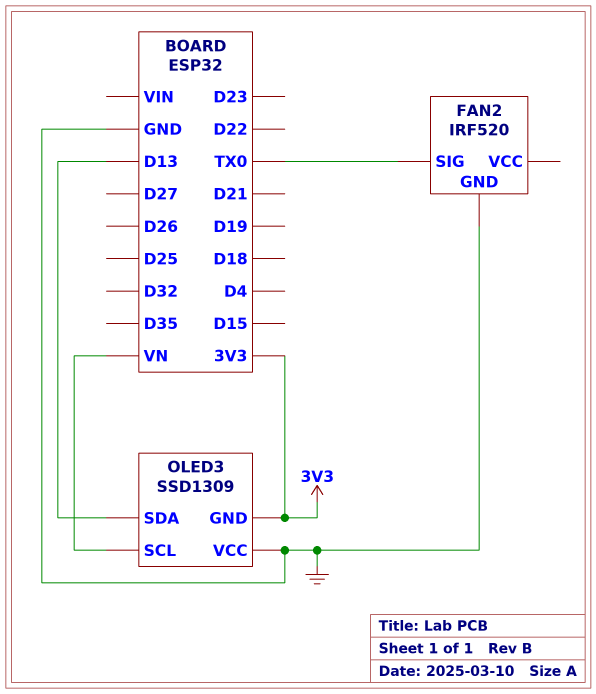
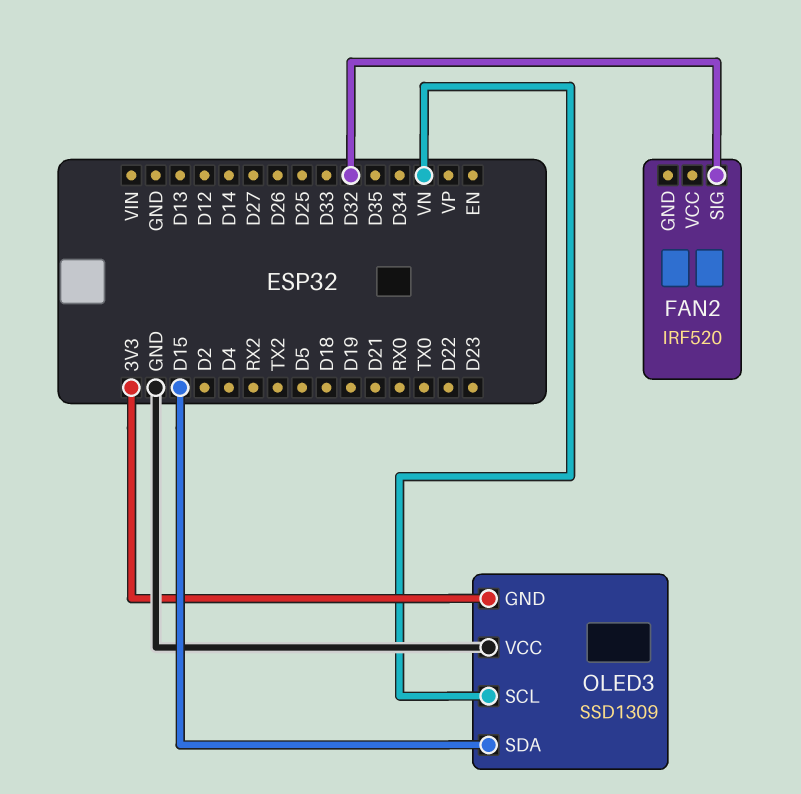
FAN2 pin GND: GND -> none
FAN2 pin SIG: TX0 -> D32
OLED3 pin SDA: D13 -> D15

